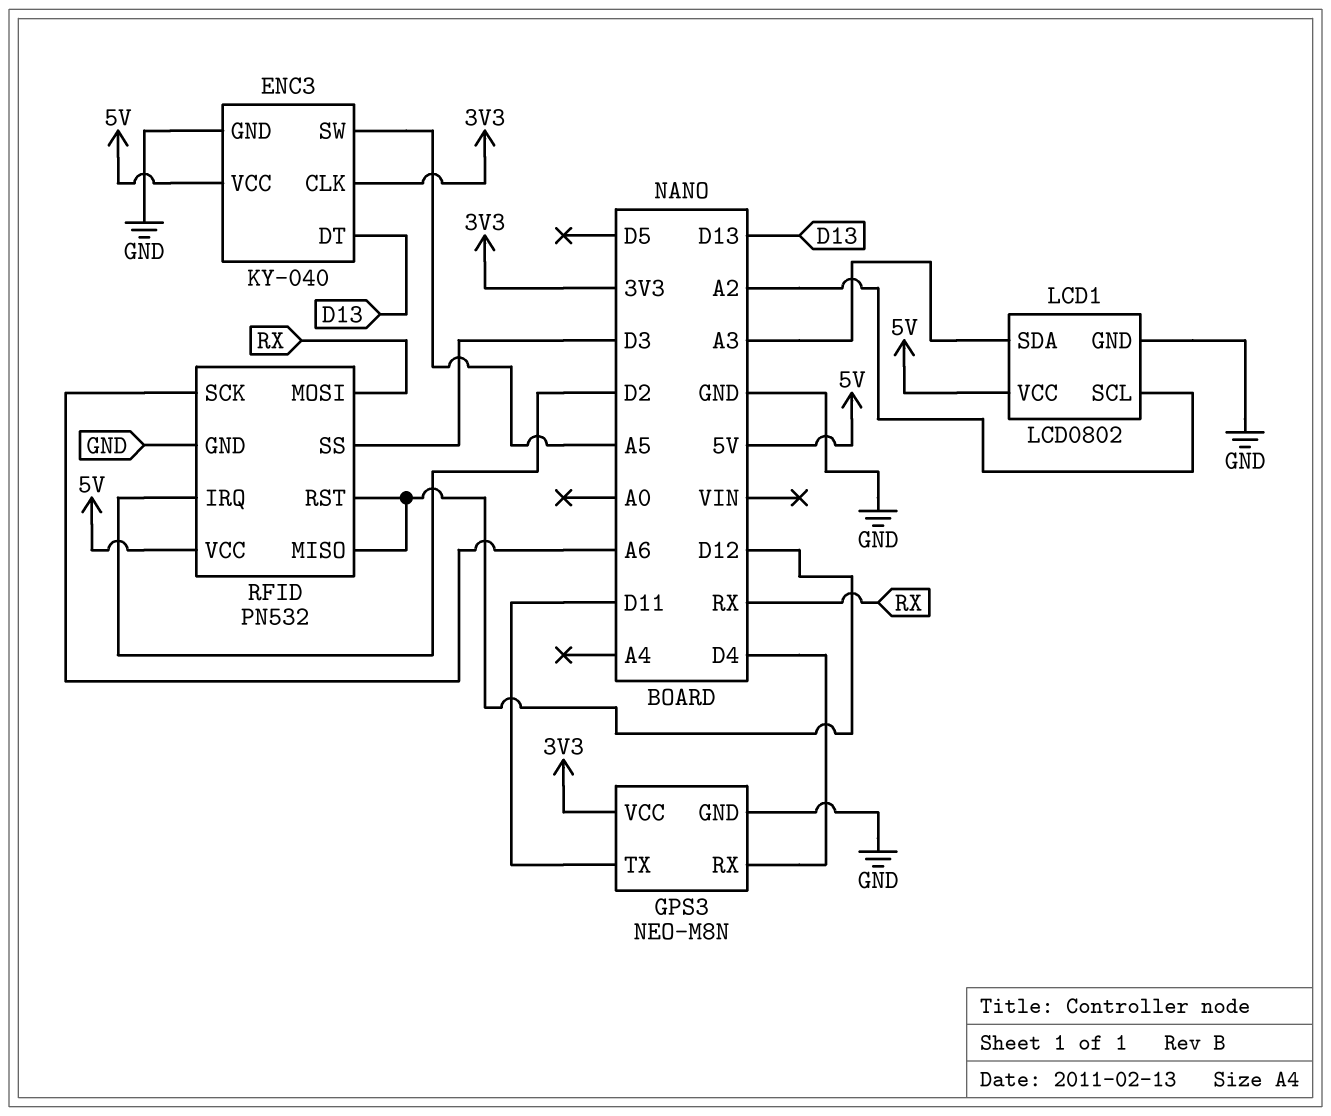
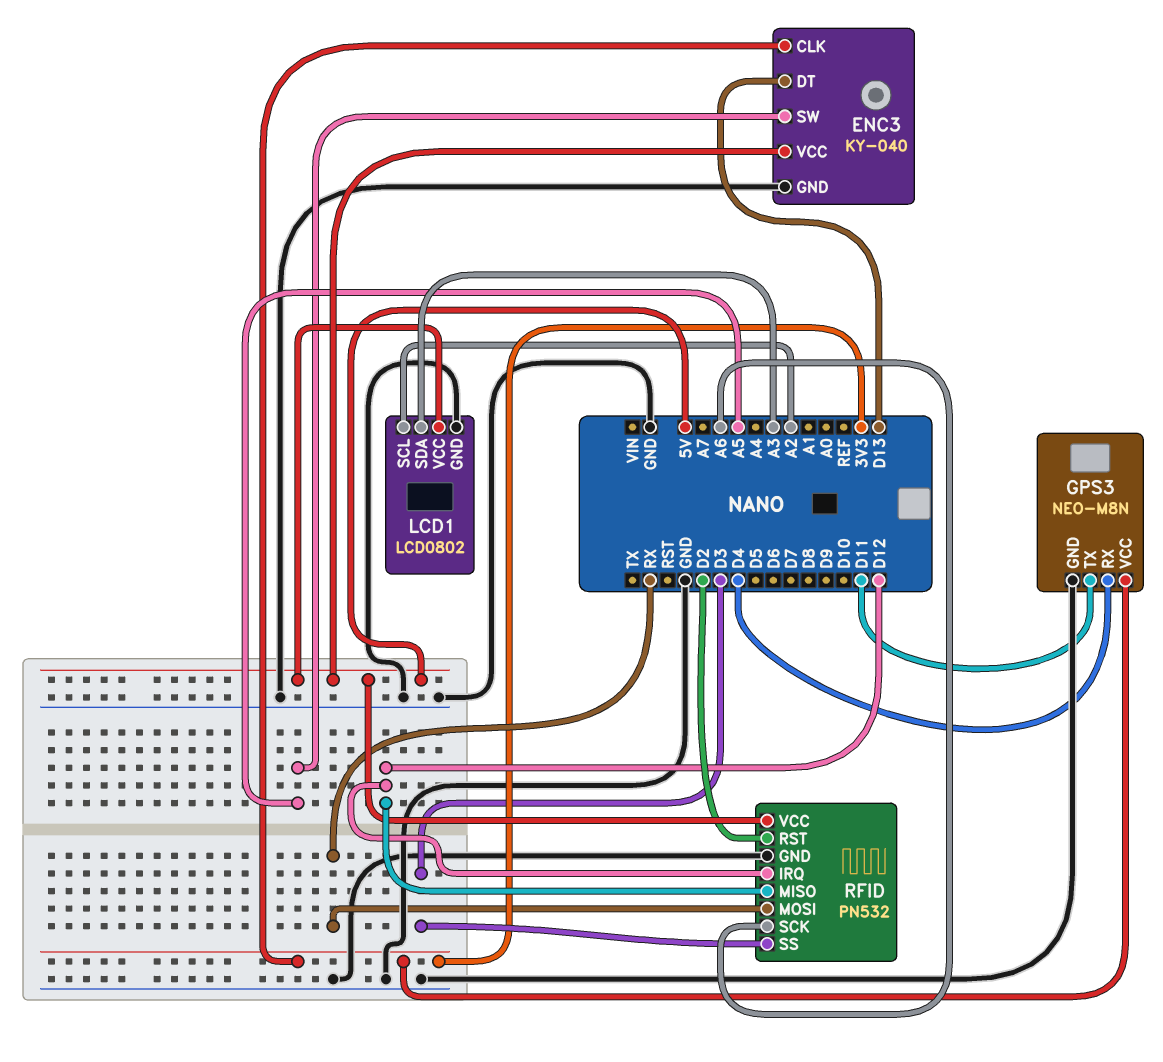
RFID pin IRQ: D2 -> D12
RFID pin RST: D12 -> D2

